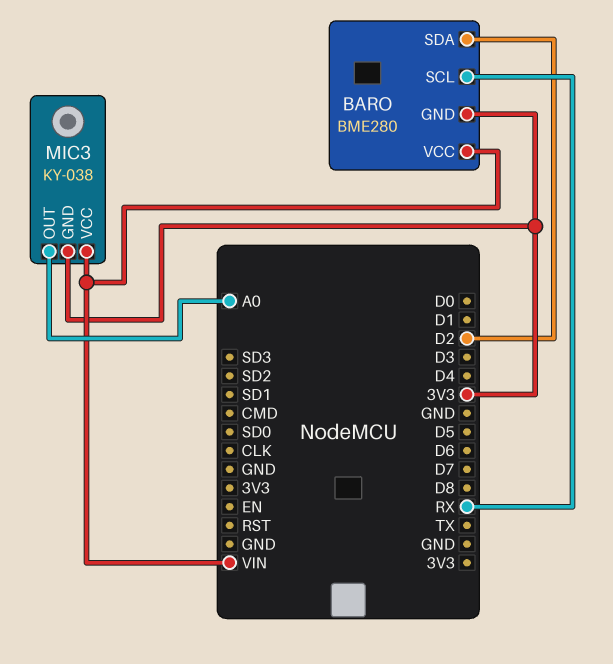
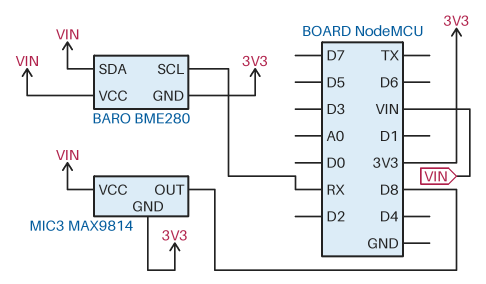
BARO pin SDA: D2 -> VIN
MIC3: KY-038 -> MAX9814
MIC3 pin OUT: A0 -> D8

